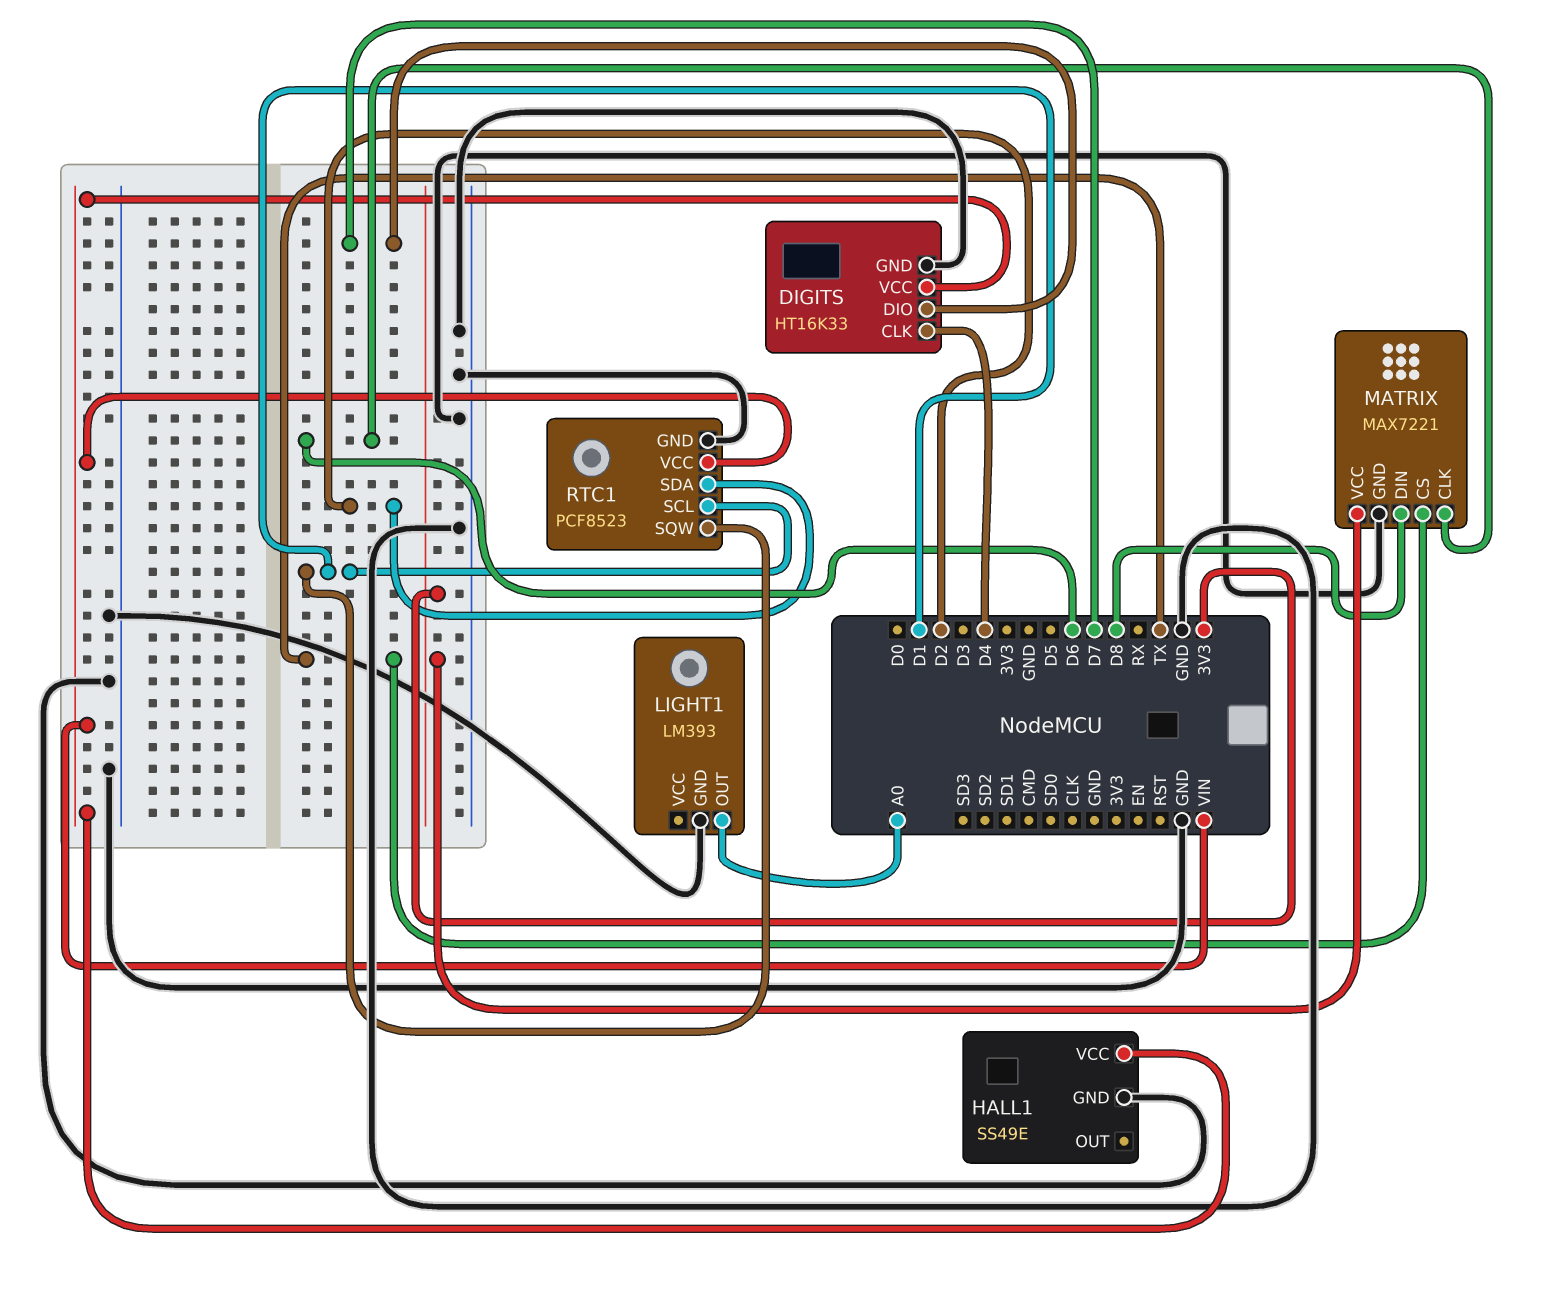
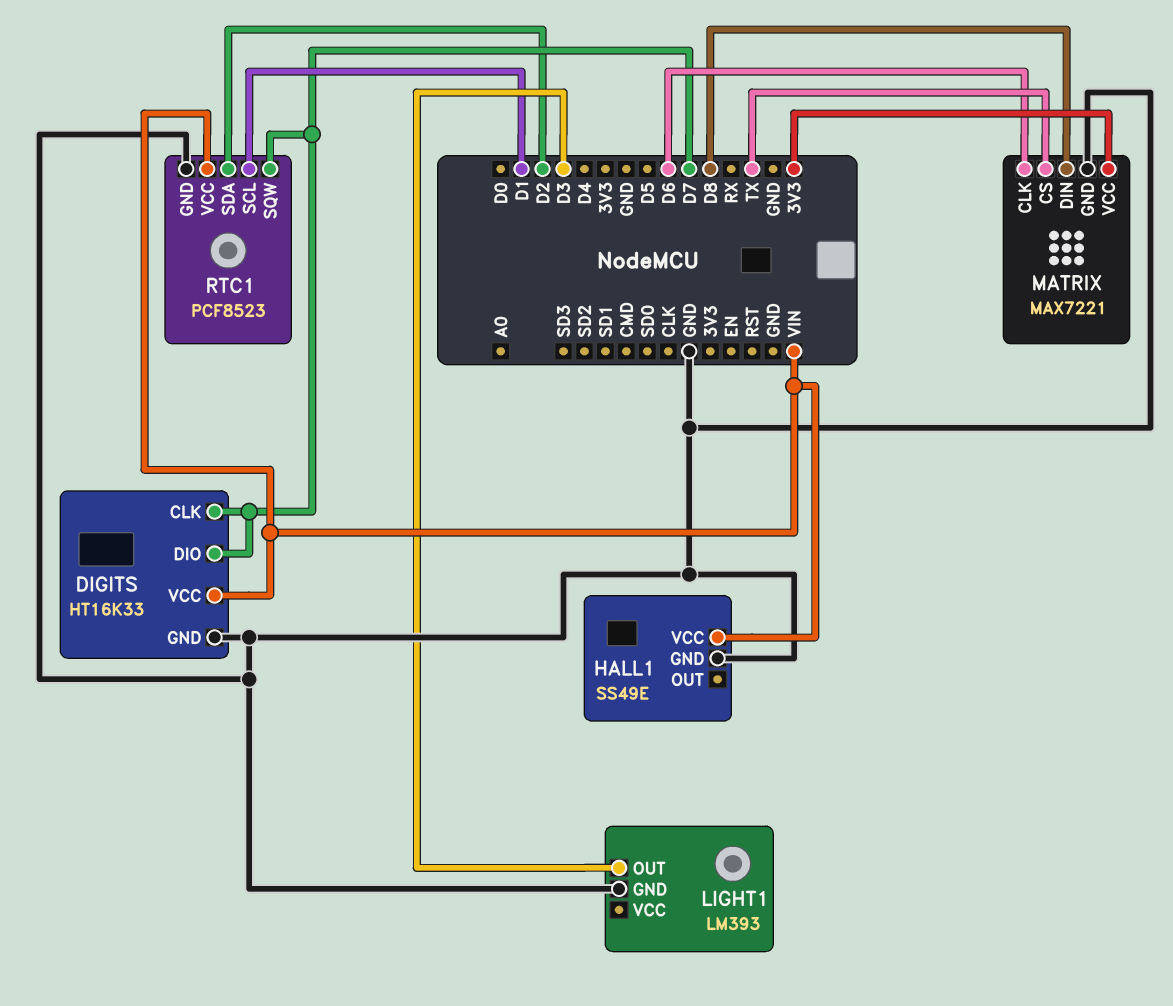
DIGITS pin CLK: D4 -> D7
LIGHT1 pin OUT: A0 -> D3
RTC1 pin SQW: D1 -> D7

